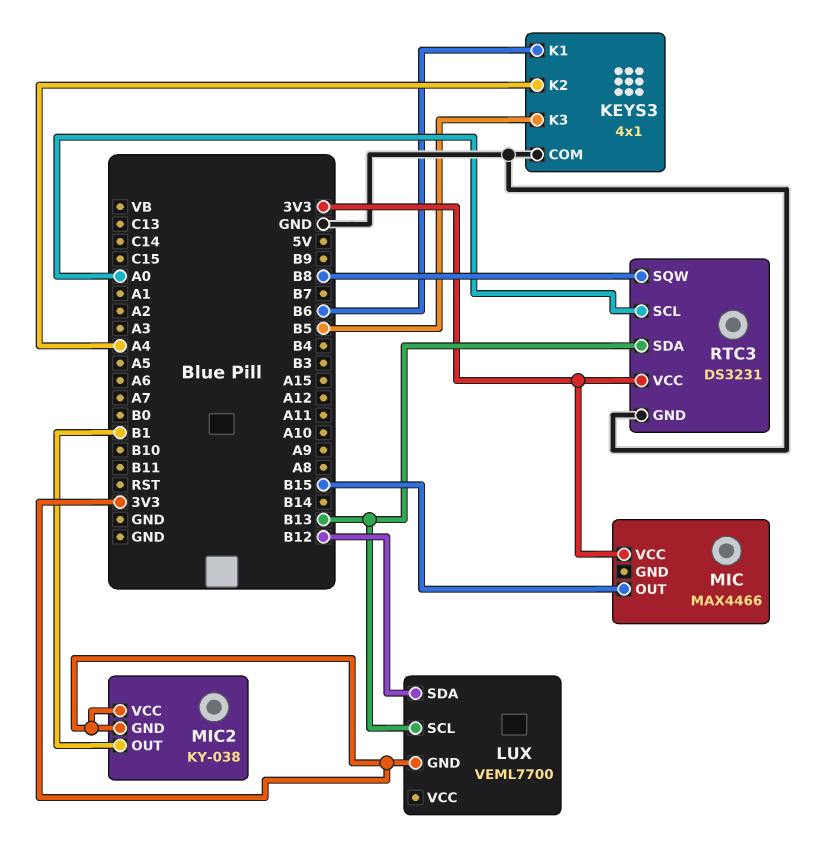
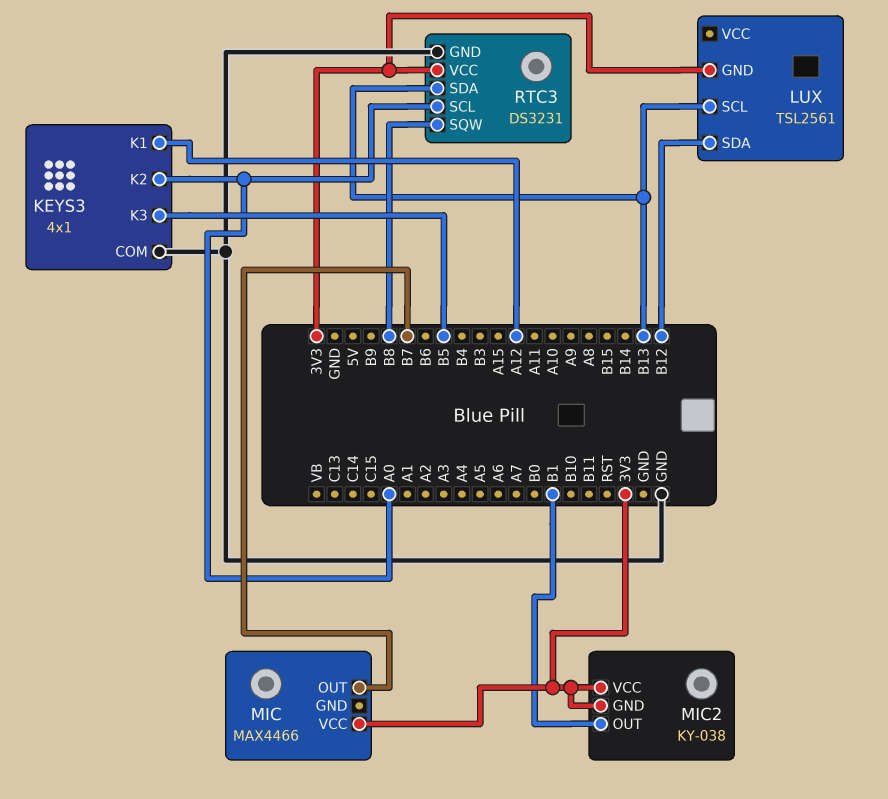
KEYS3 pin K1: B6 -> A12
KEYS3 pin K2: A4 -> A0
LUX: VEML7700 -> TSL2561
MIC pin OUT: B15 -> B7

